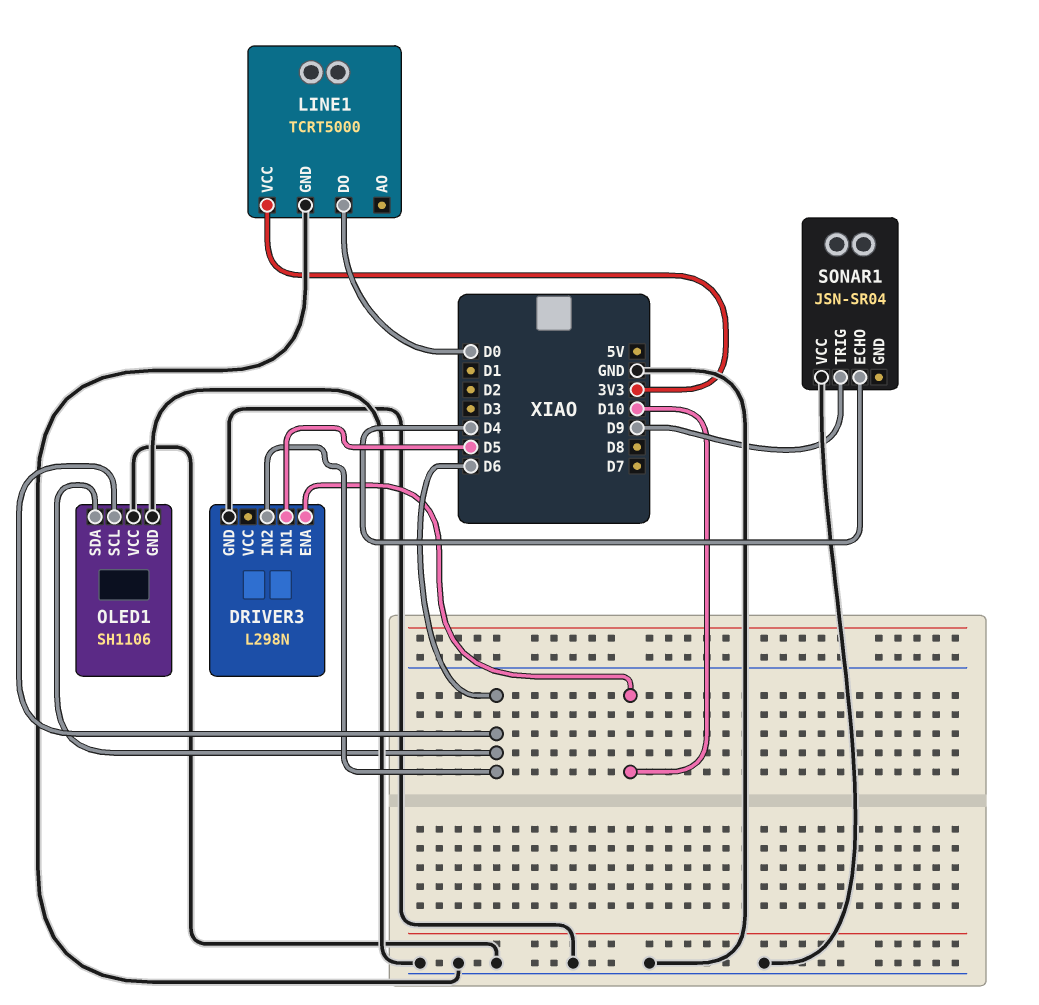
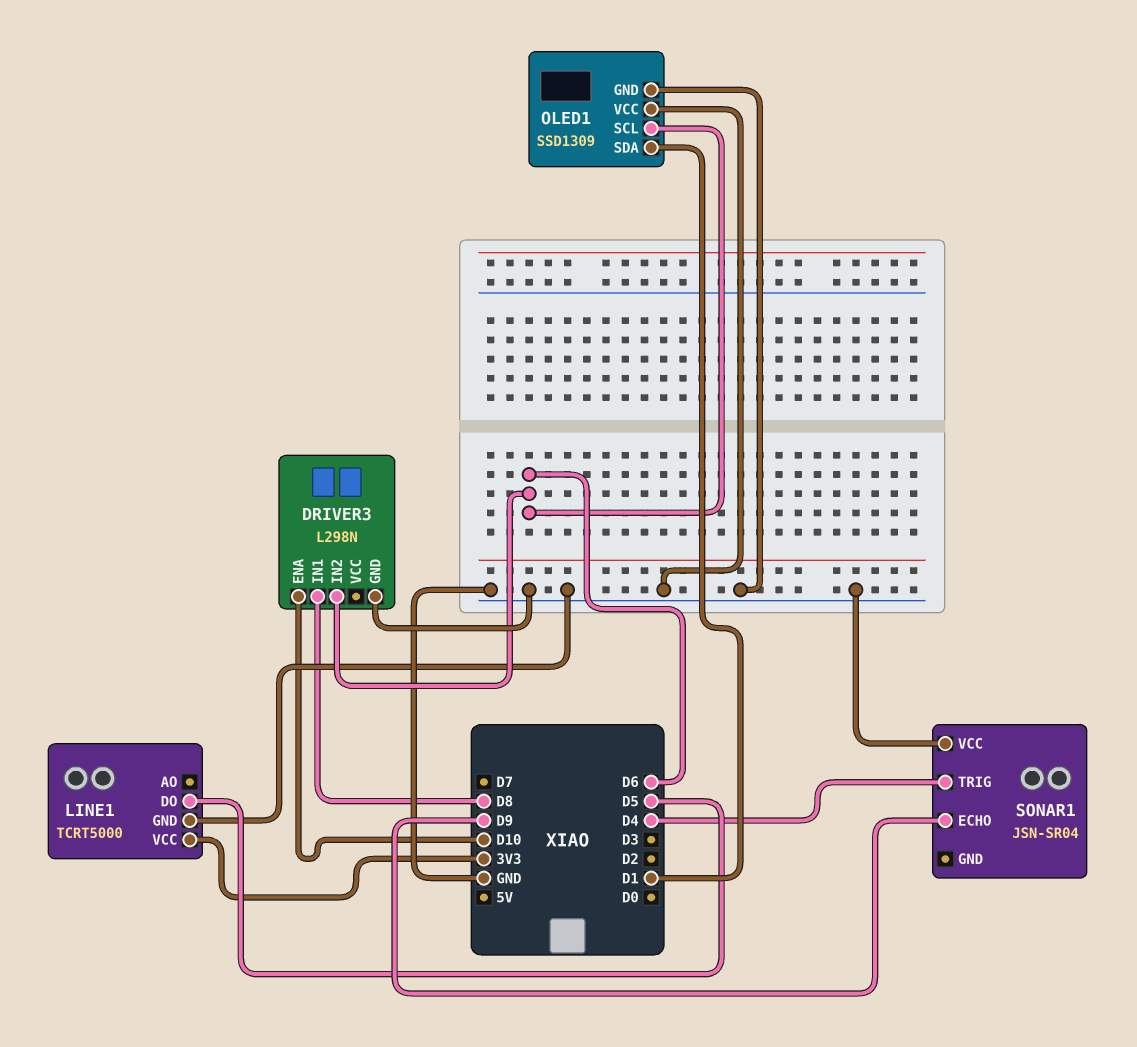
DRIVER3 pin IN1: D5 -> D8
LINE1 pin DO: D0 -> D5
OLED1: SH1106 -> SSD1309
OLED1 pin SDA: D6 -> D1
SONAR1 pin ECHO: D4 -> D9
SONAR1 pin TRIG: D9 -> D4

